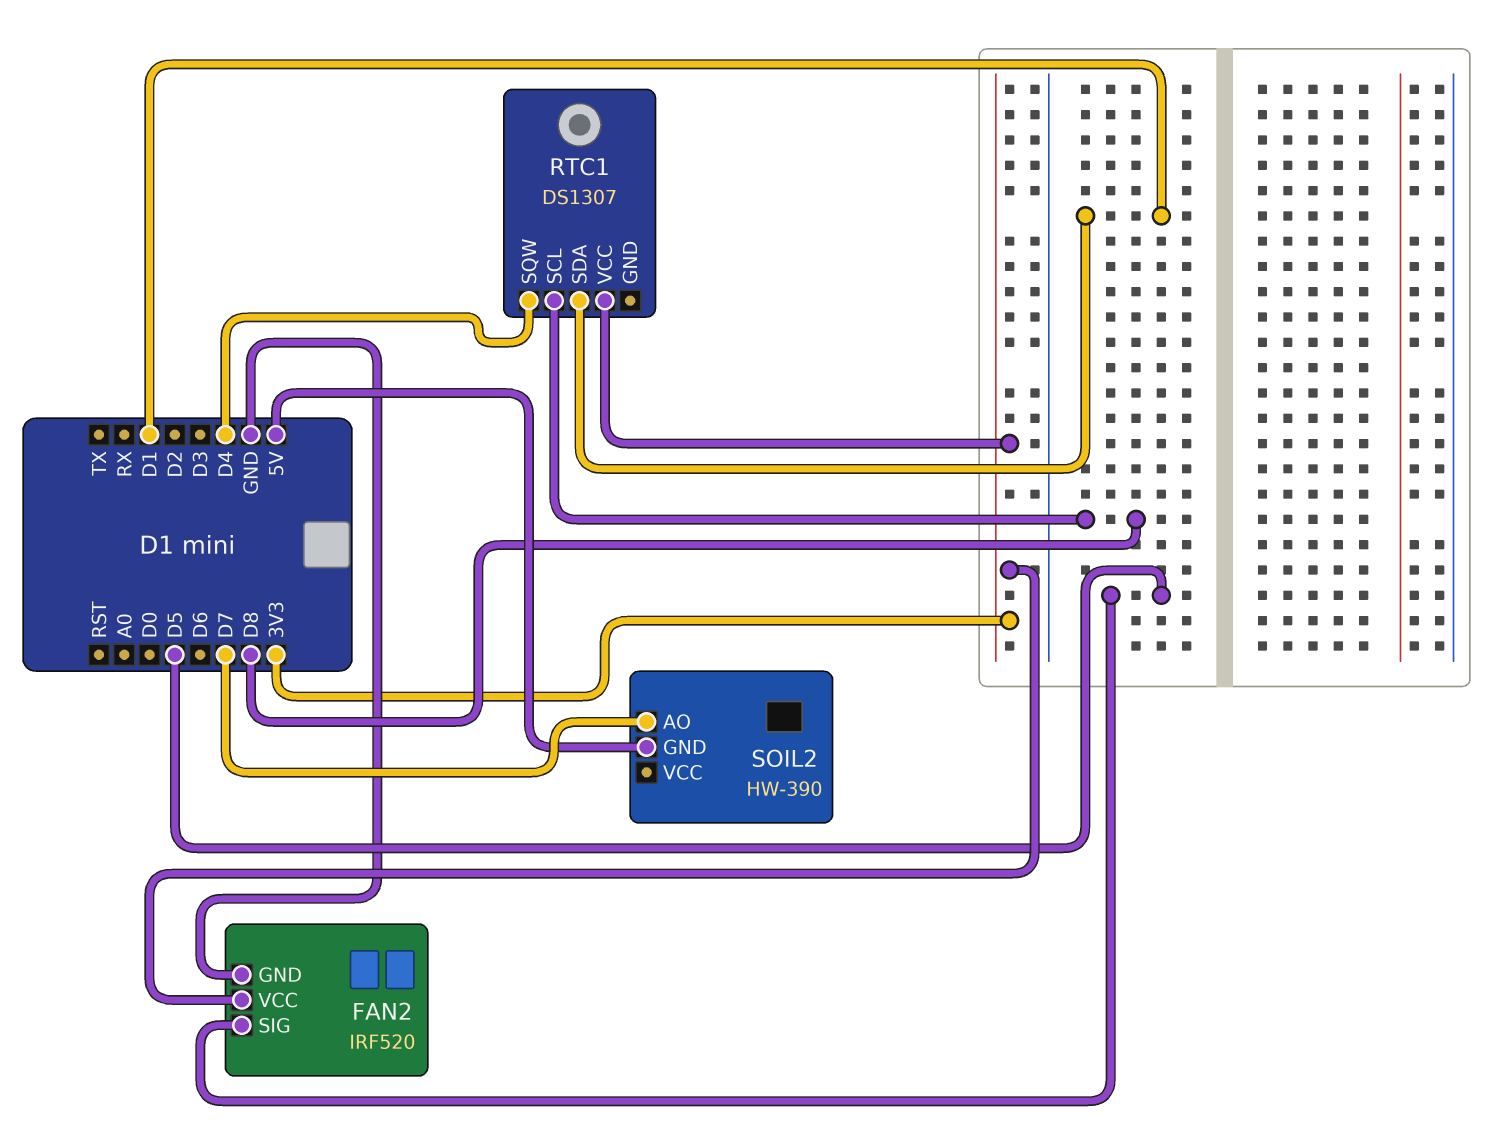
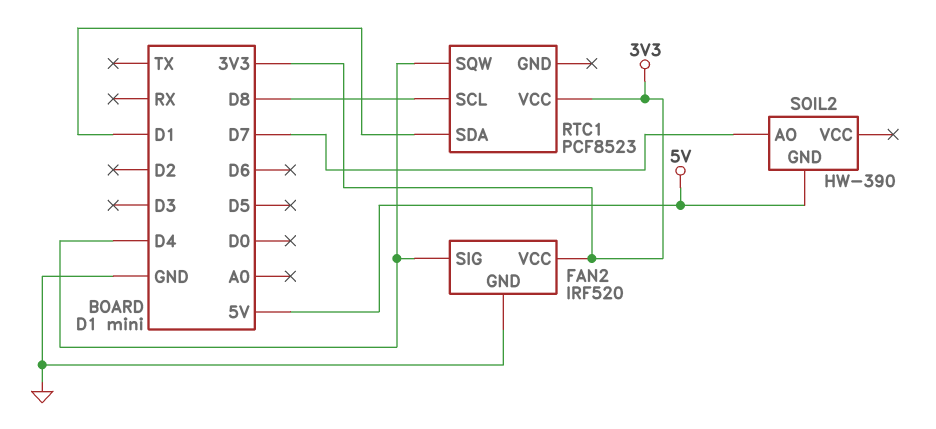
FAN2 pin SIG: D5 -> D4
RTC1: DS1307 -> PCF8523

